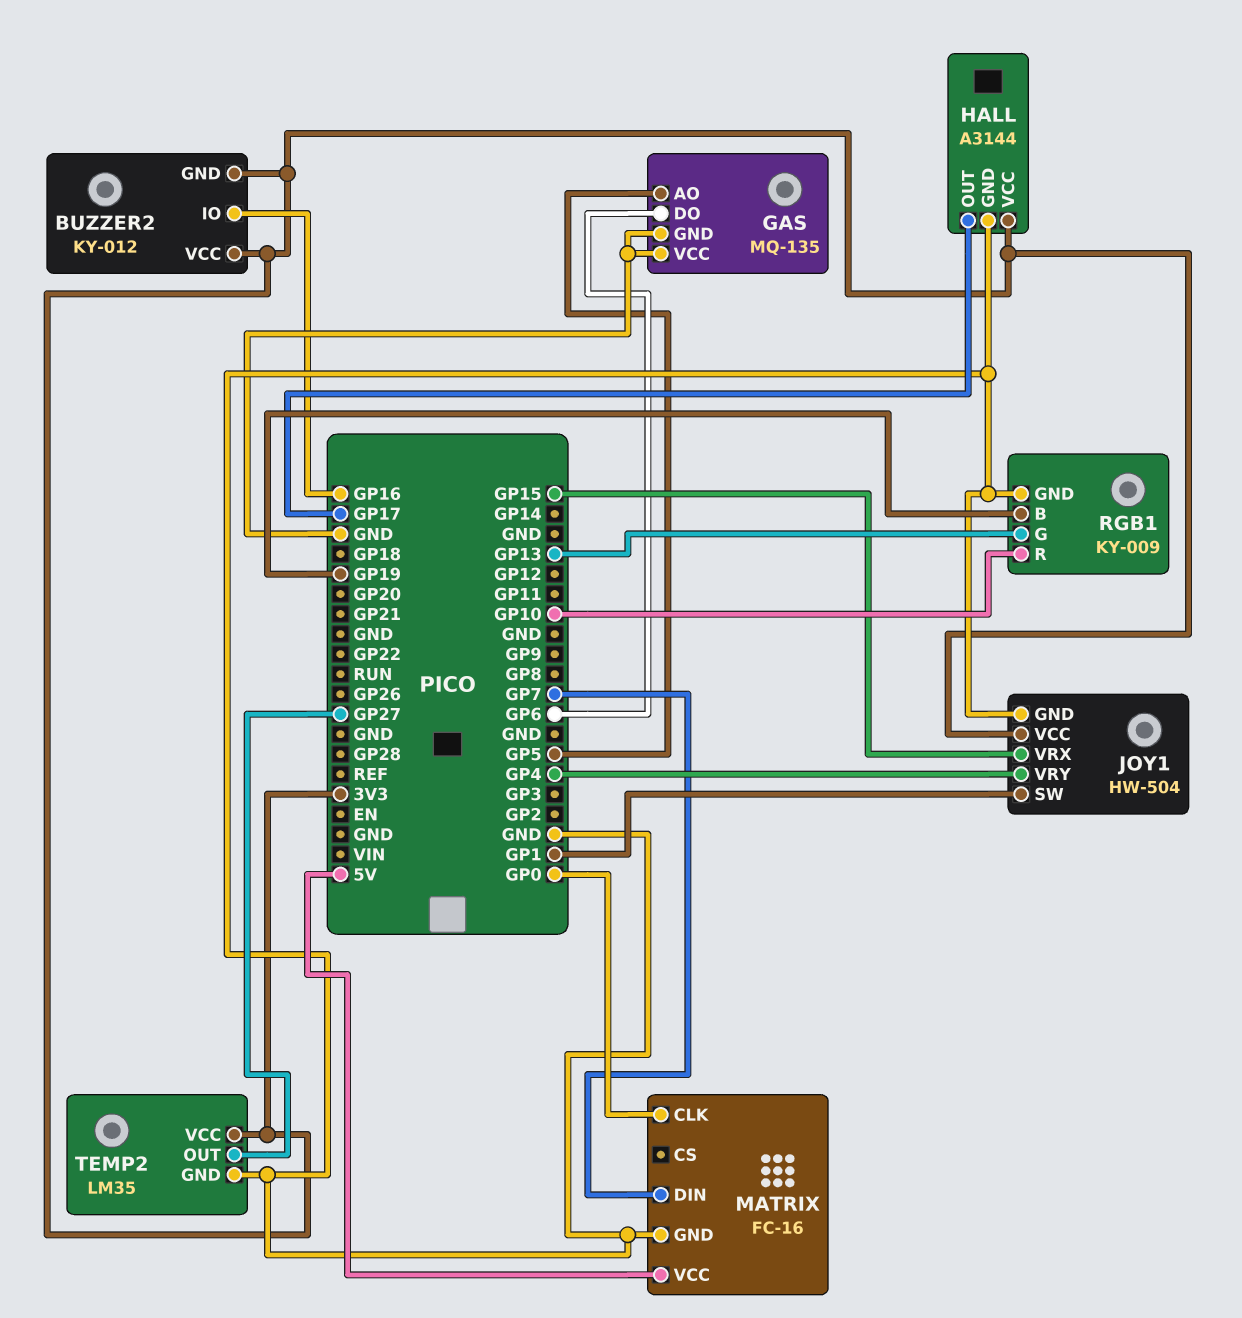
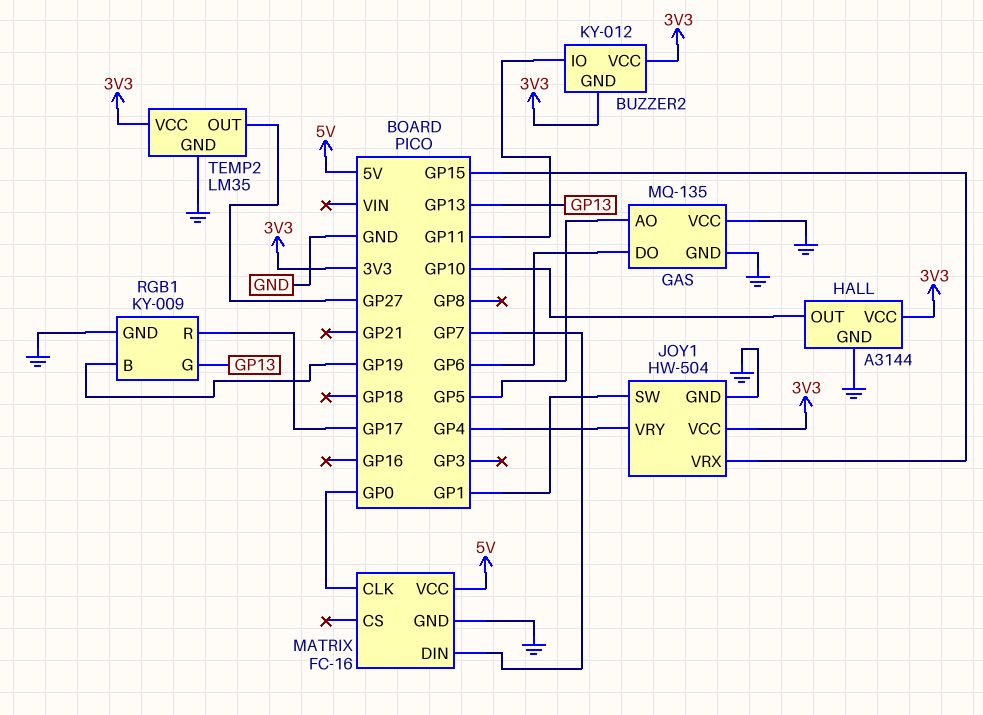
BUZZER2 pin IO: GP16 -> GP11
HALL pin OUT: GP17 -> GP10
RGB1 pin R: GP10 -> GP17

